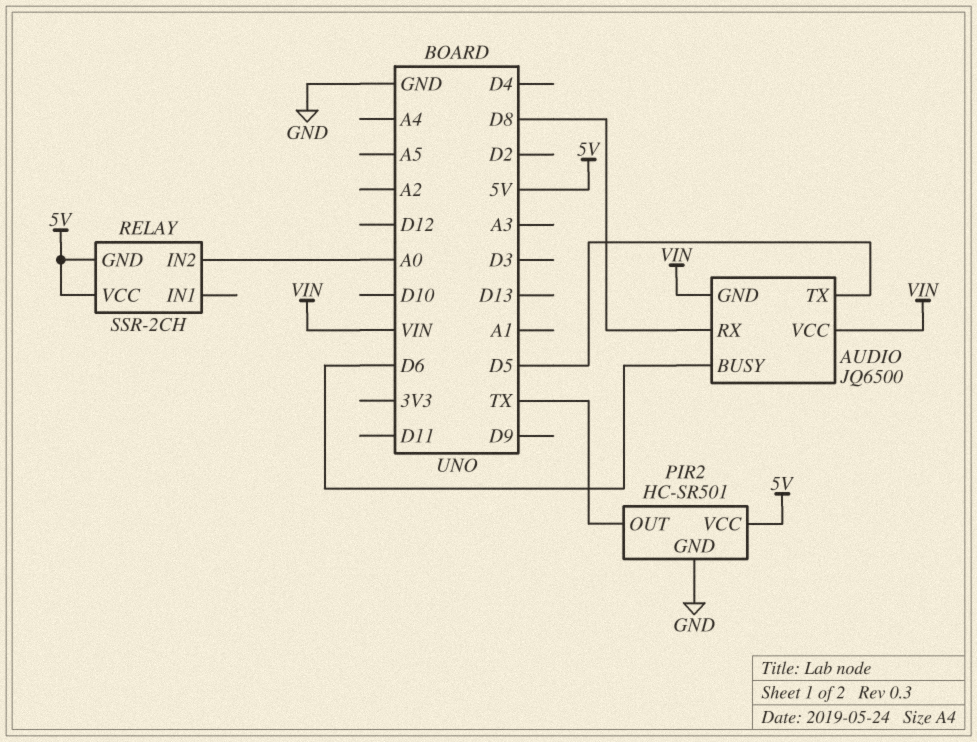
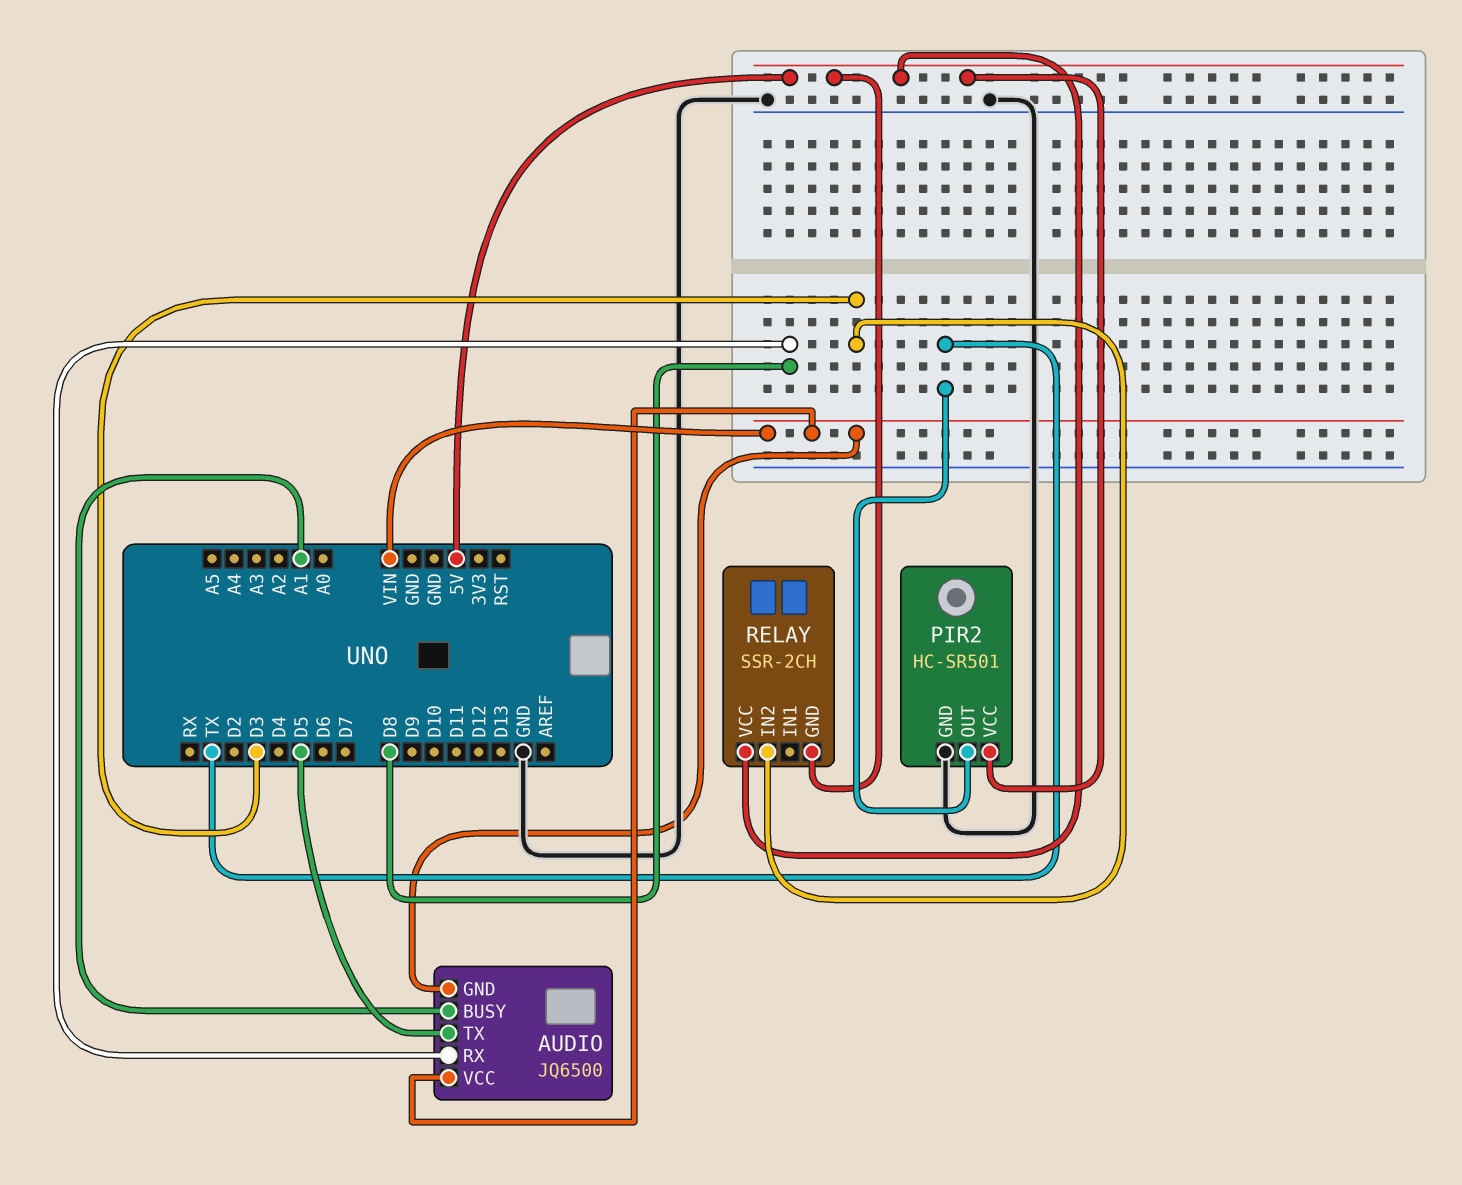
AUDIO pin BUSY: D6 -> A1
RELAY pin IN2: A0 -> D3

